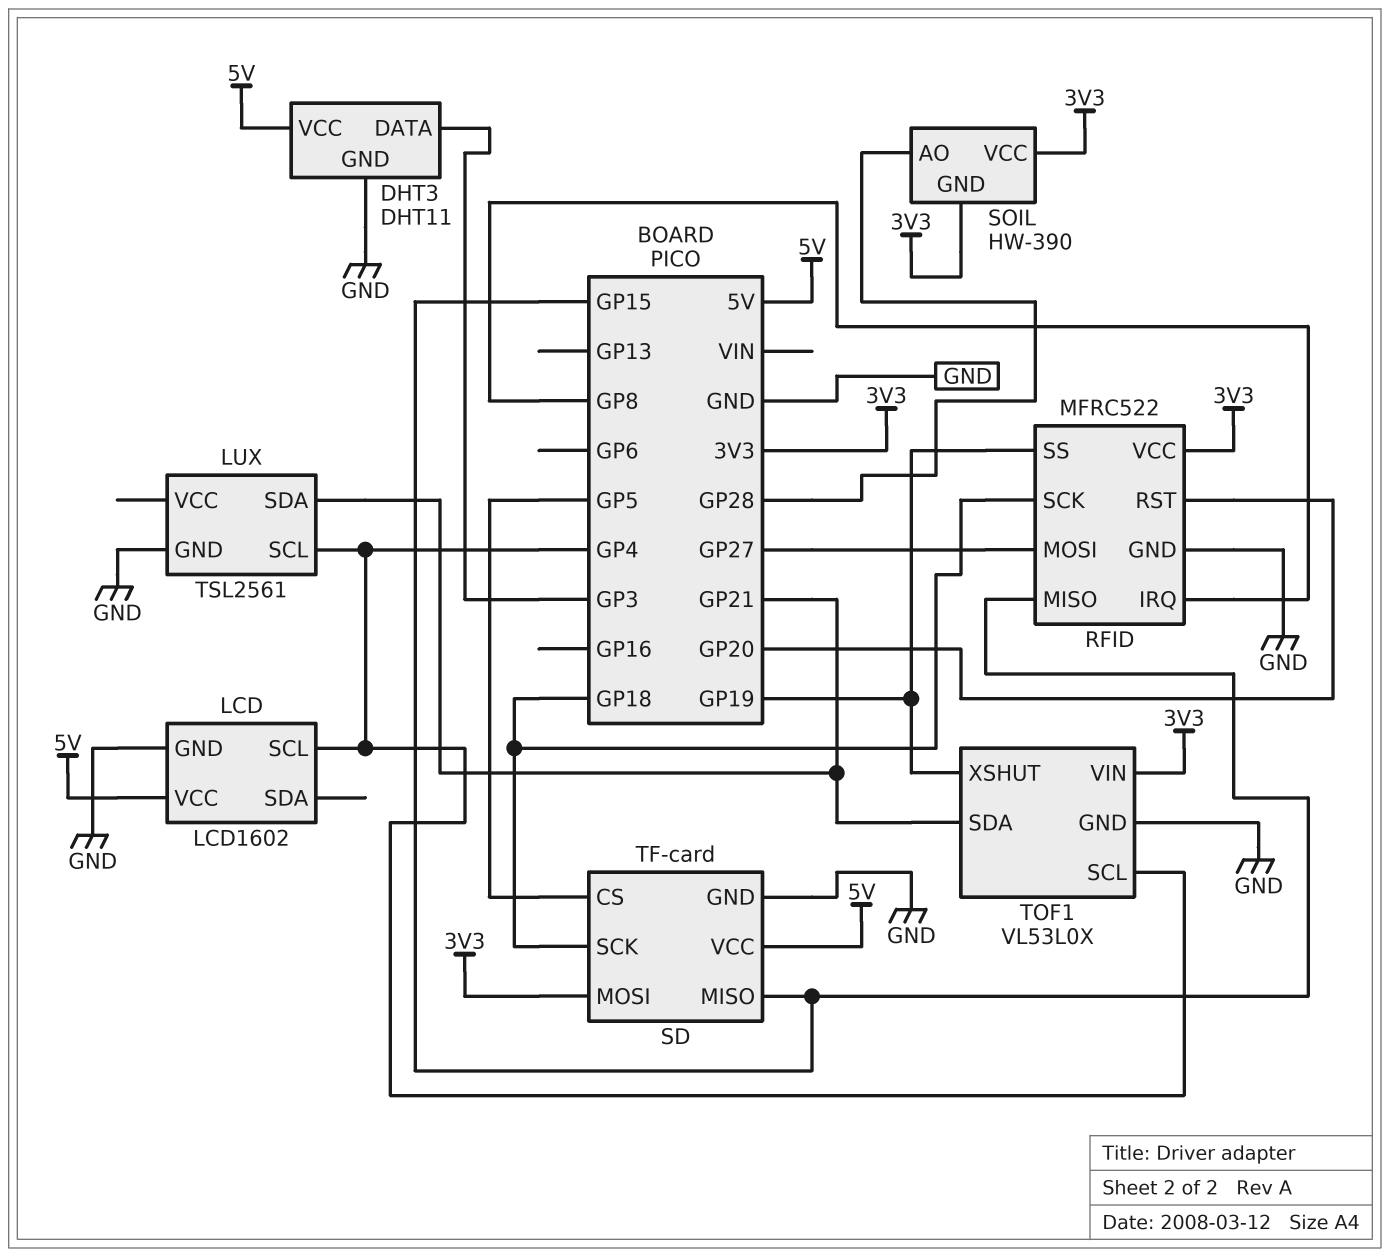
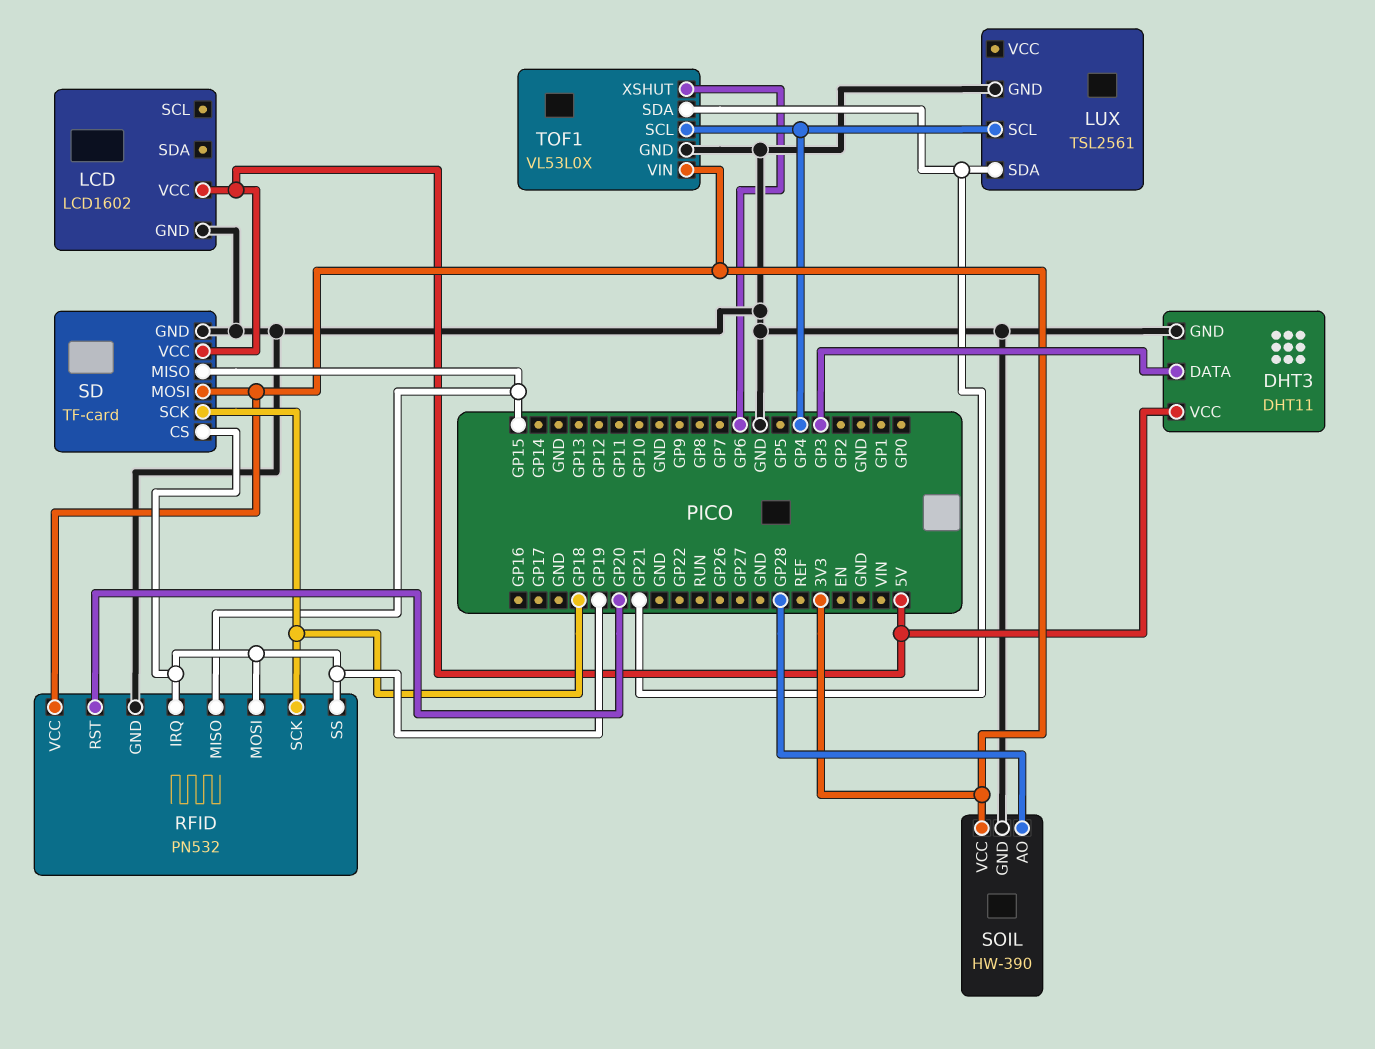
LCD pin SCL: GP4 -> none
RFID: MFRC522 -> PN532
RFID pin IRQ: GP8 -> GP19
RFID pin MOSI: GP27 -> GP19
SD pin CS: GP5 -> GP19
SOIL pin GND: 3V3 -> GND
TOF1 pin XSHUT: GP19 -> GP6

